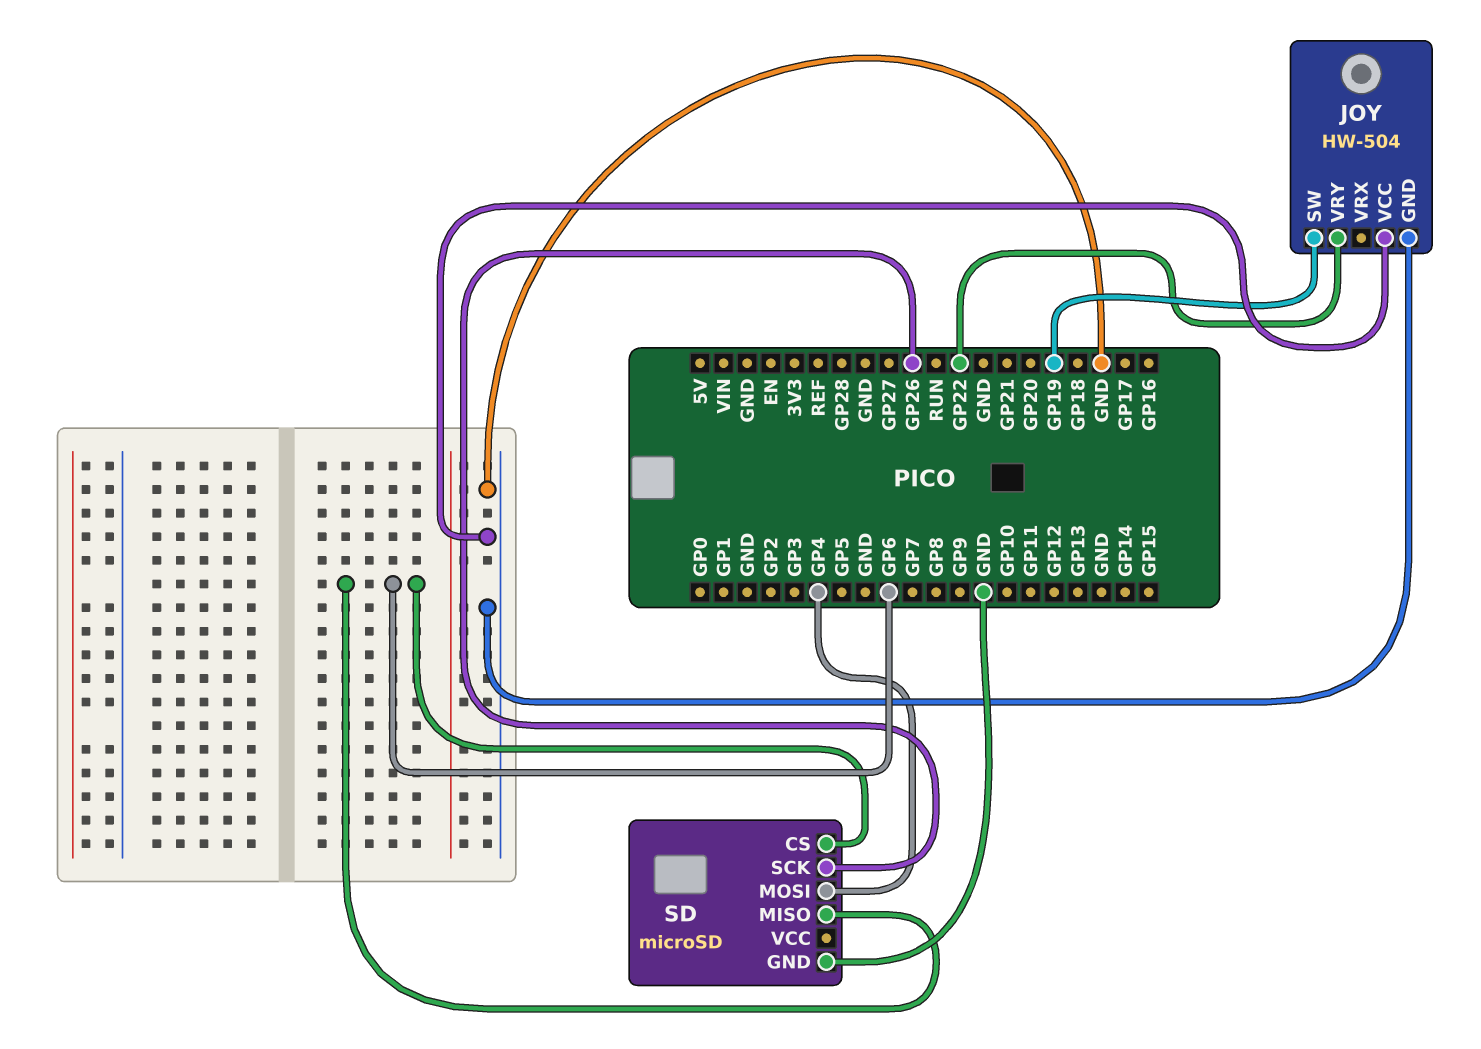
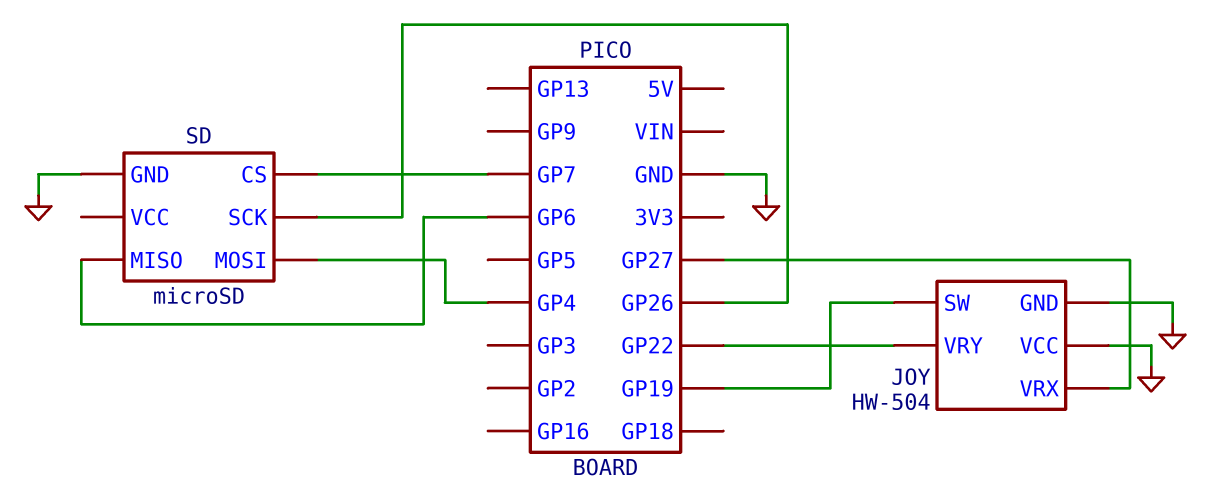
JOY pin VRX: none -> GP27
SD pin CS: GP6 -> GP7

